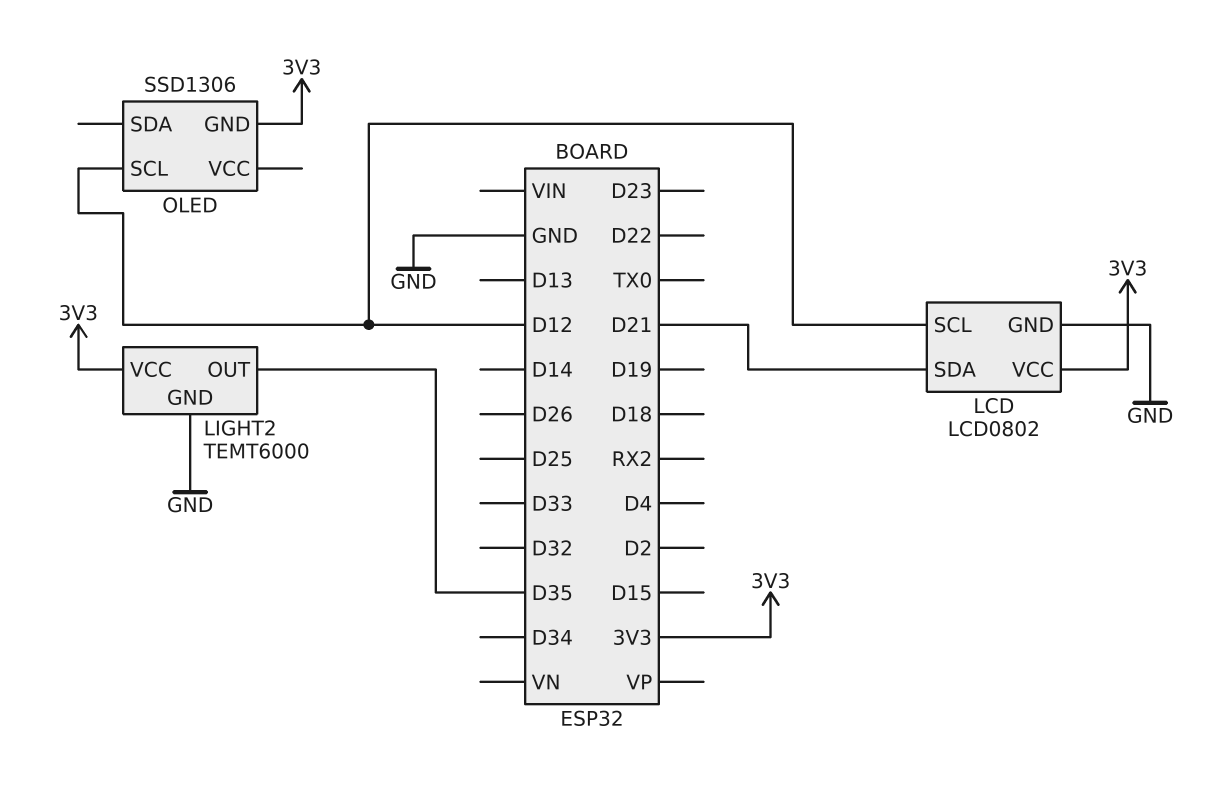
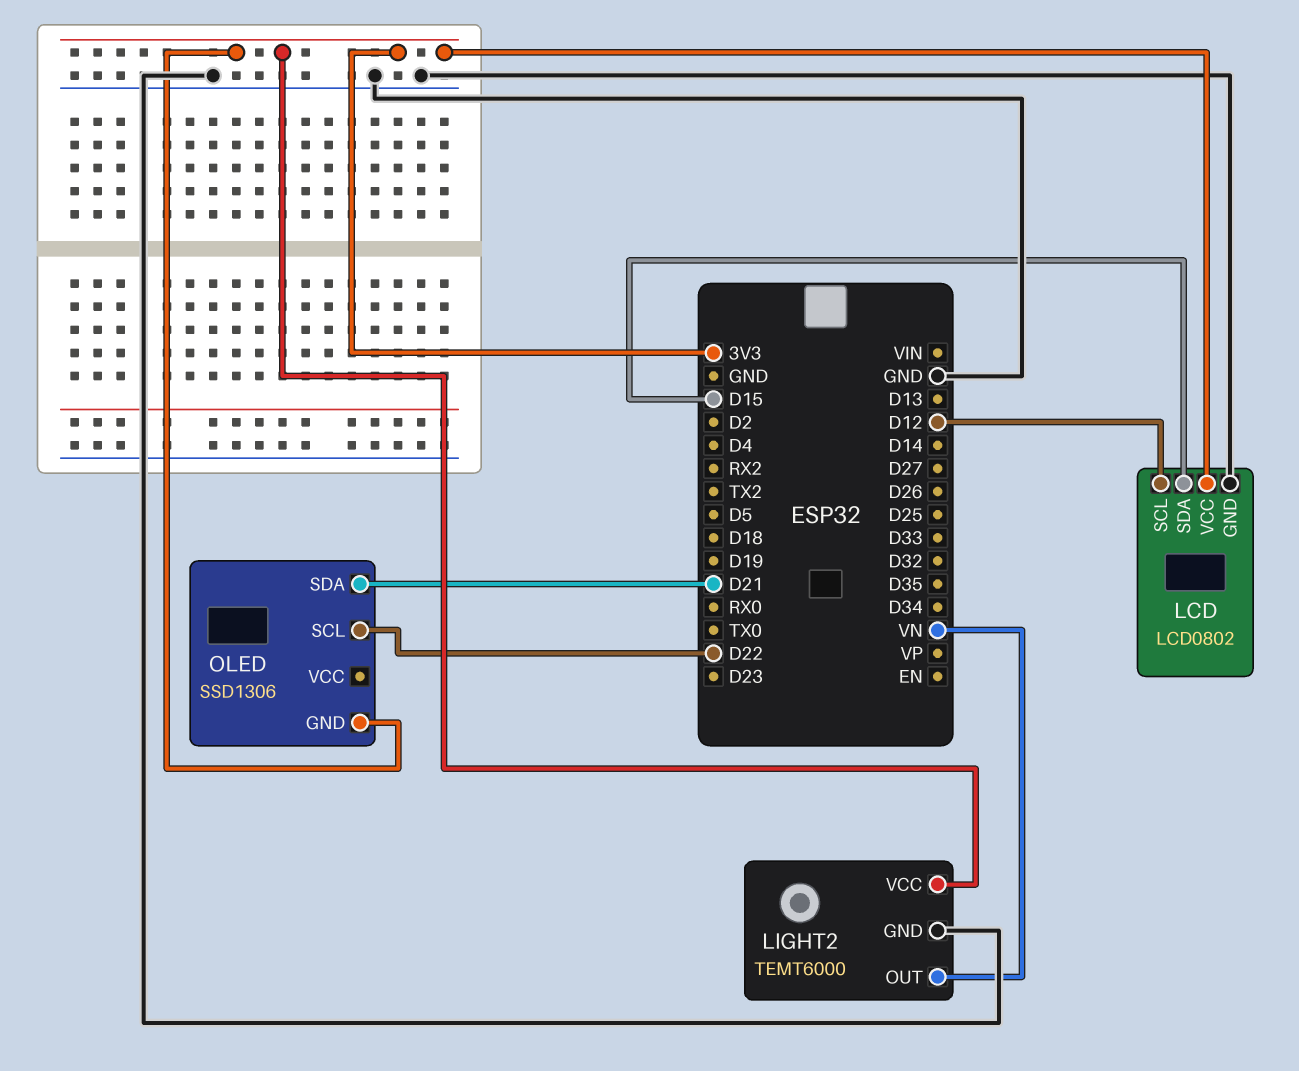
LCD pin SDA: D21 -> D15
LIGHT2 pin OUT: D35 -> VN
OLED pin SCL: D12 -> D22
OLED pin SDA: none -> D21

